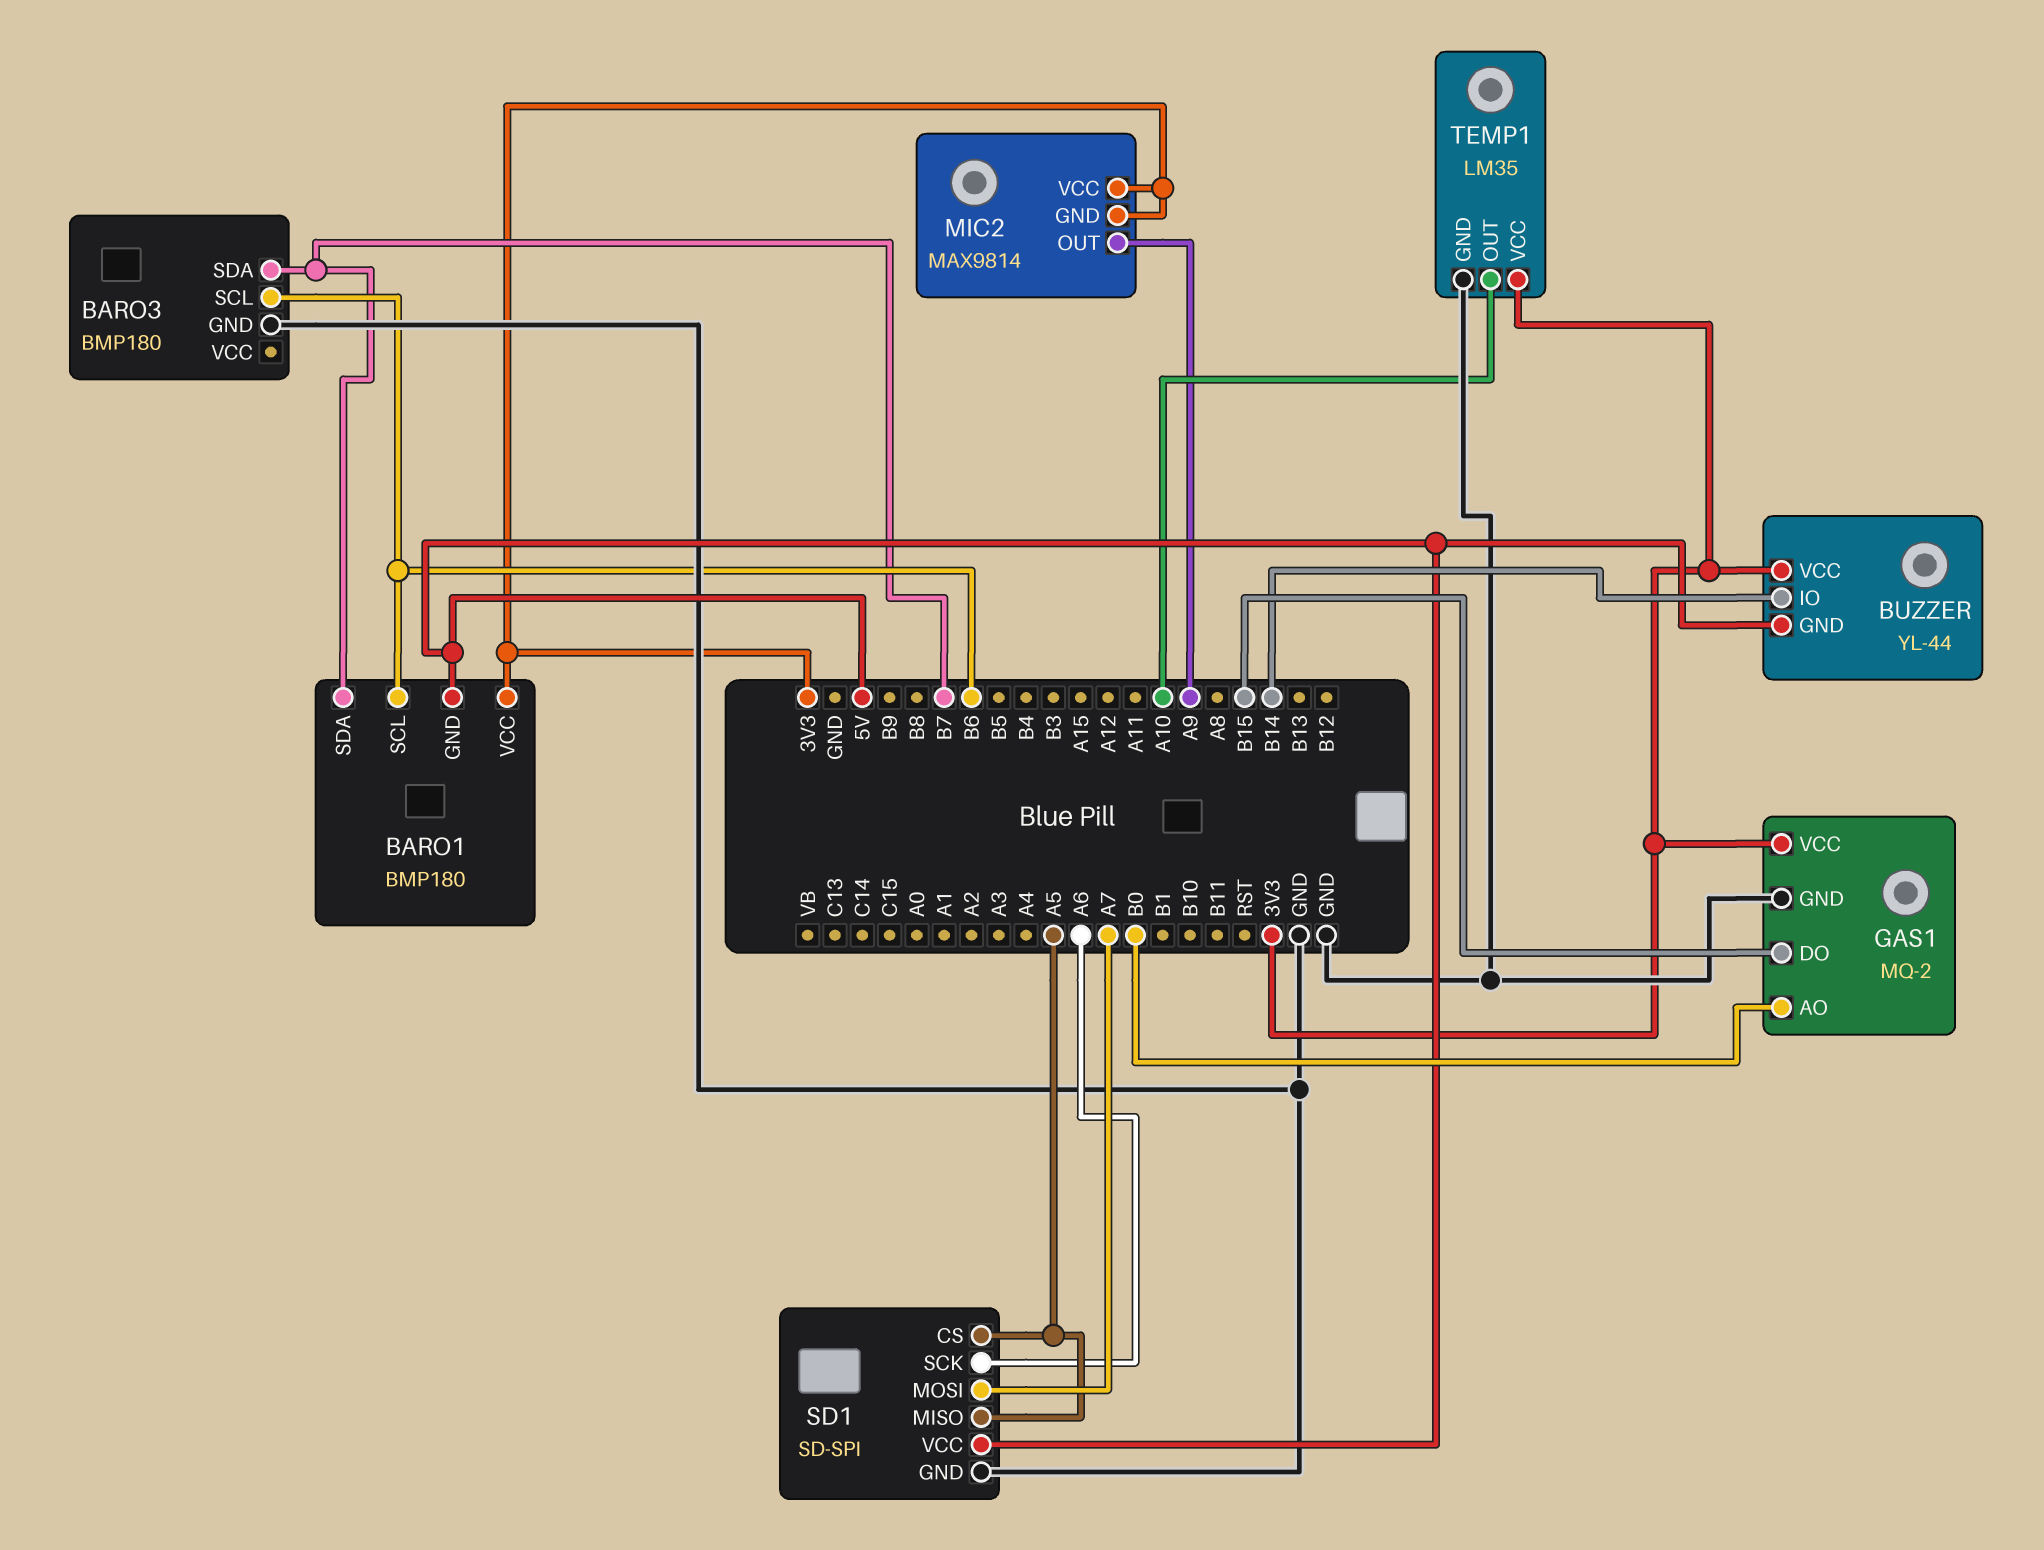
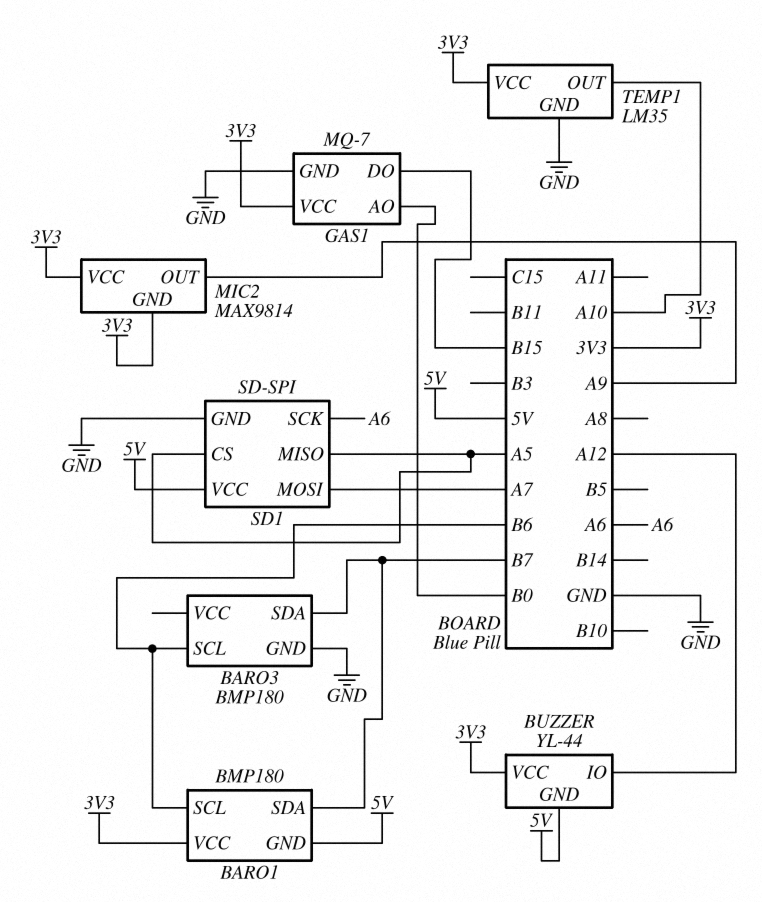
BUZZER pin IO: B14 -> A12
GAS1: MQ-2 -> MQ-7

